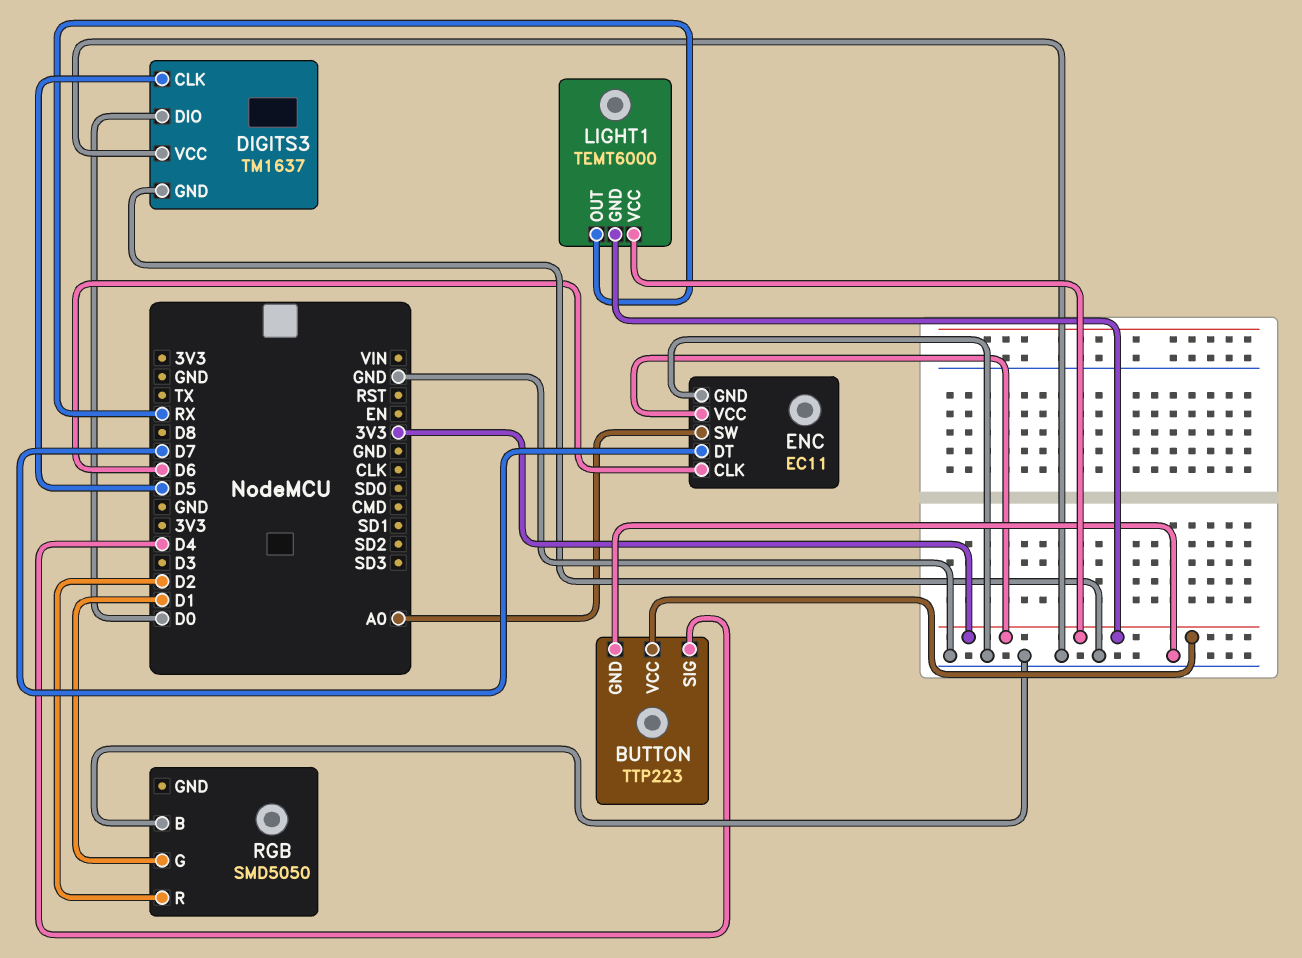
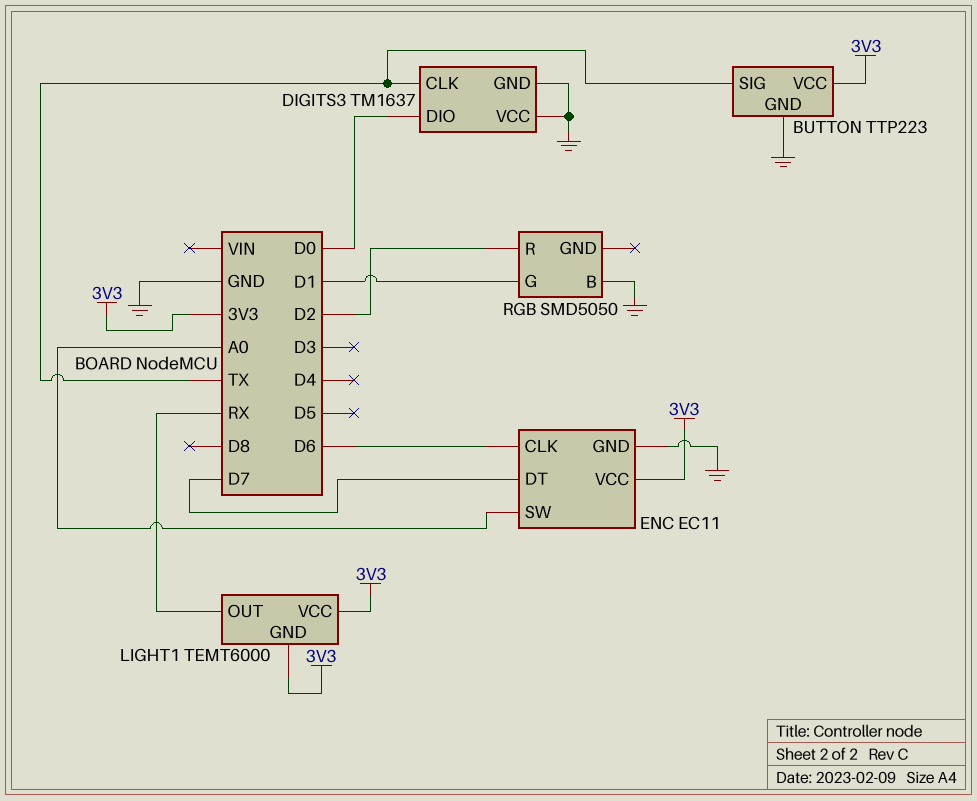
BUTTON pin SIG: D4 -> TX
DIGITS3 pin CLK: D5 -> TX

